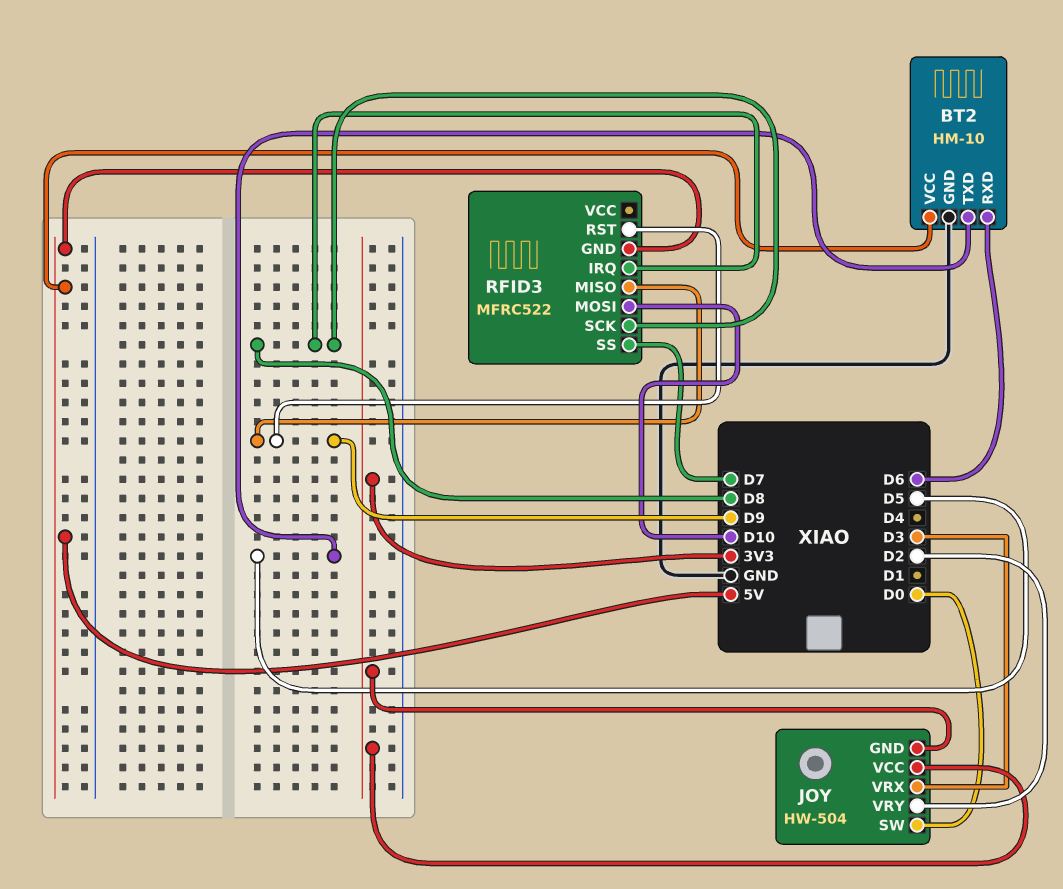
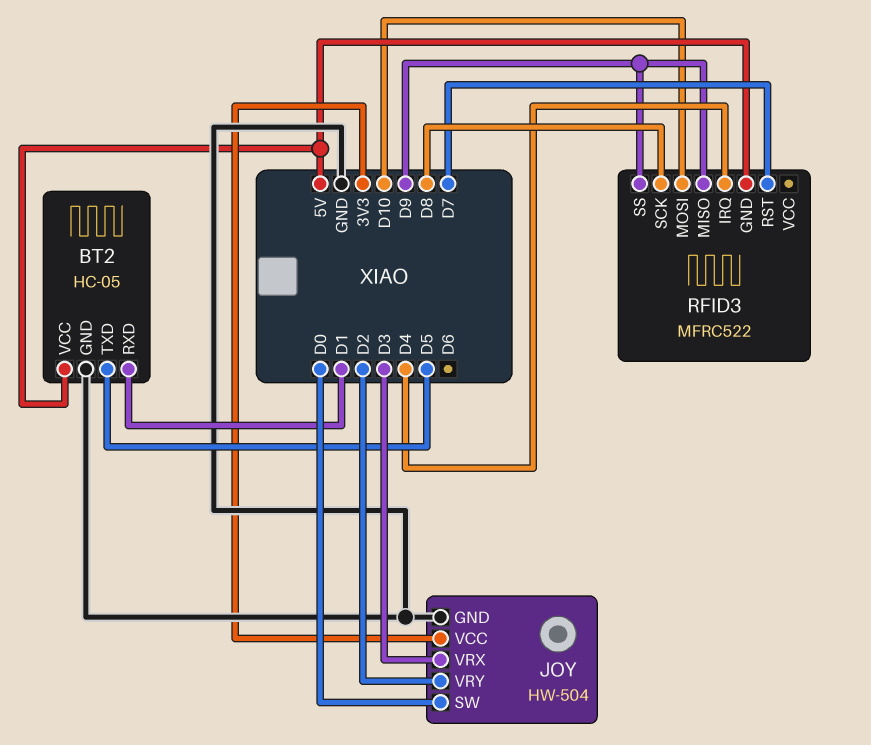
BT2: HM-10 -> HC-05
BT2 pin RXD: D6 -> D1
JOY pin GND: 3V3 -> GND
RFID3 pin IRQ: D8 -> D4
RFID3 pin RST: D9 -> D7
RFID3 pin SS: D7 -> D9

